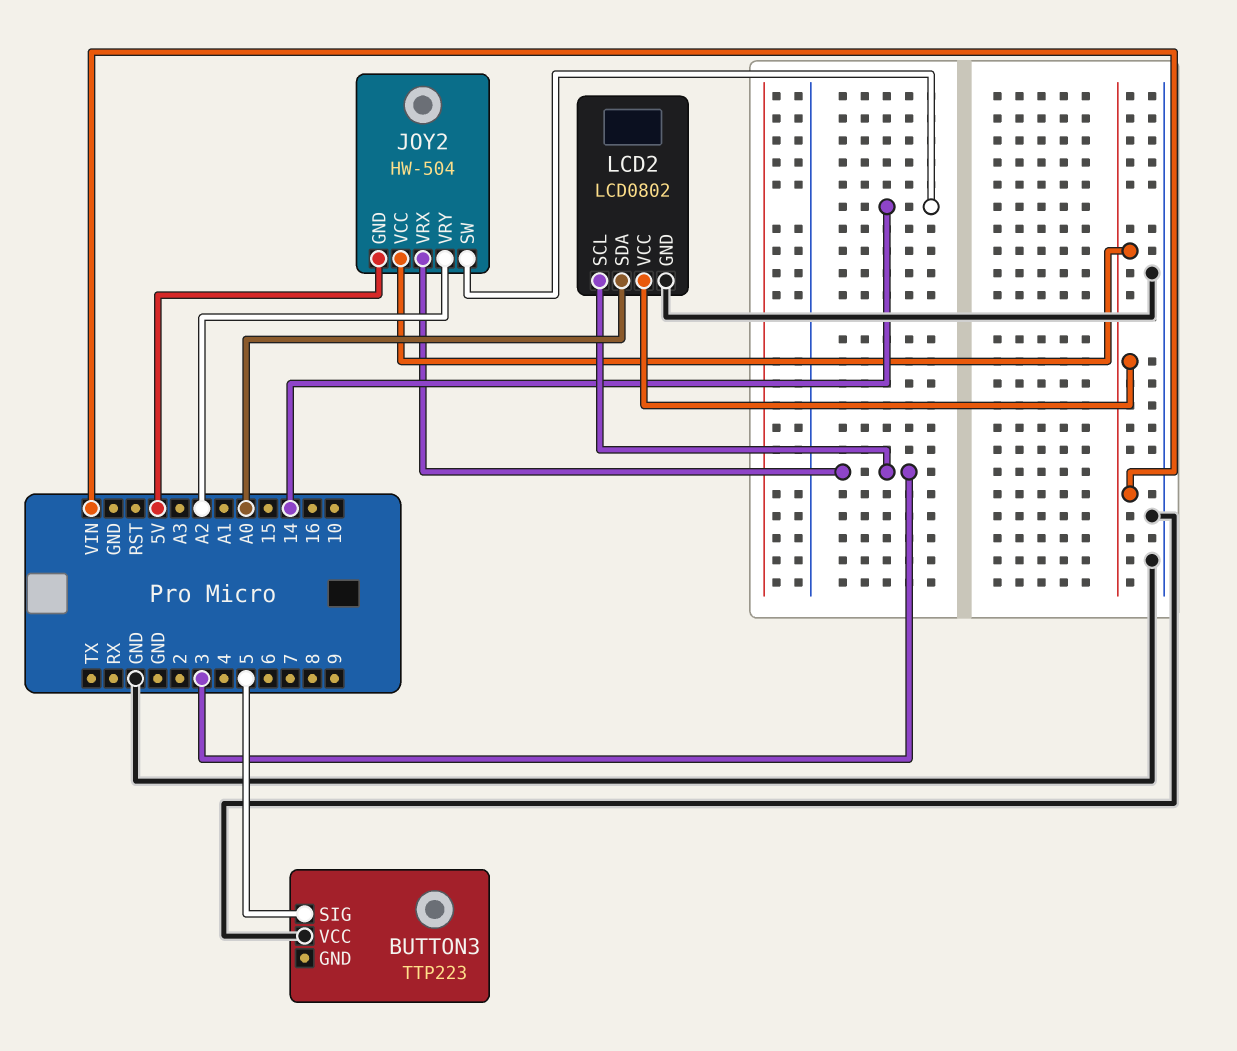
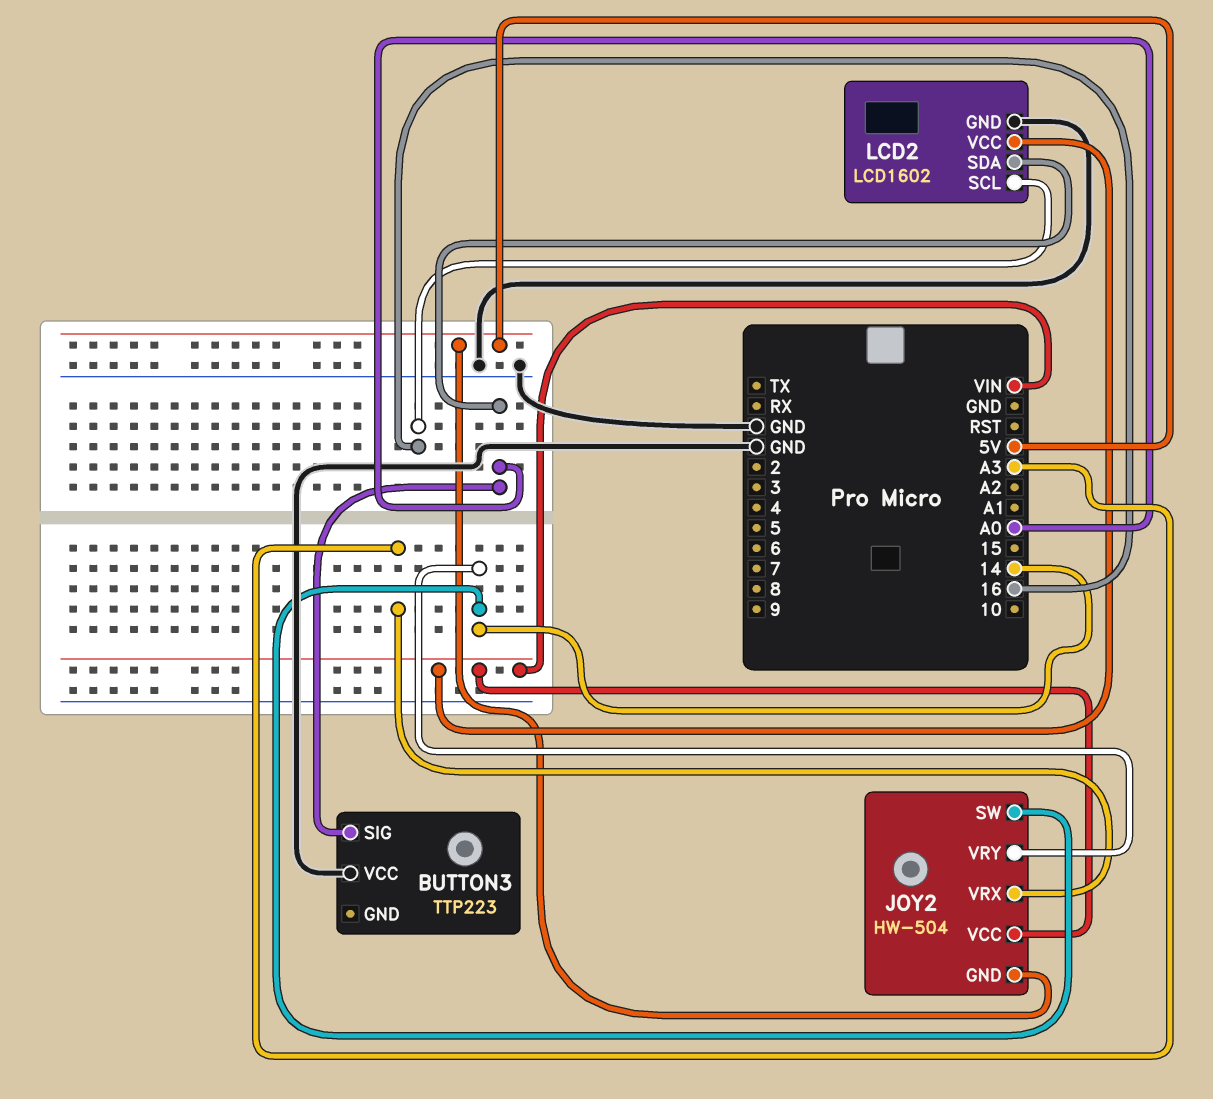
BUTTON3 pin SIG: 5 -> A0
JOY2 pin VRX: 3 -> A3
JOY2 pin VRY: A2 -> 14
LCD2: LCD0802 -> LCD1602
LCD2 pin SCL: 3 -> 16

